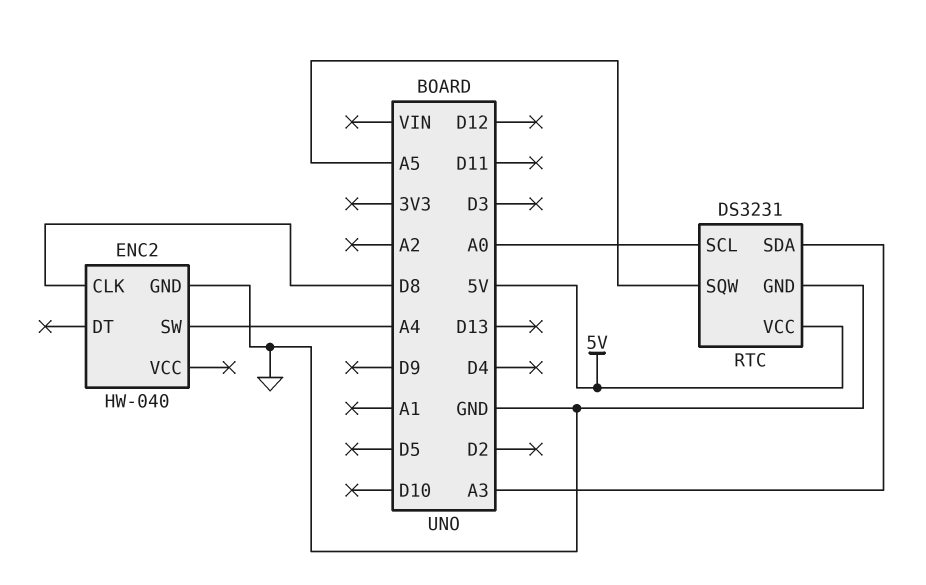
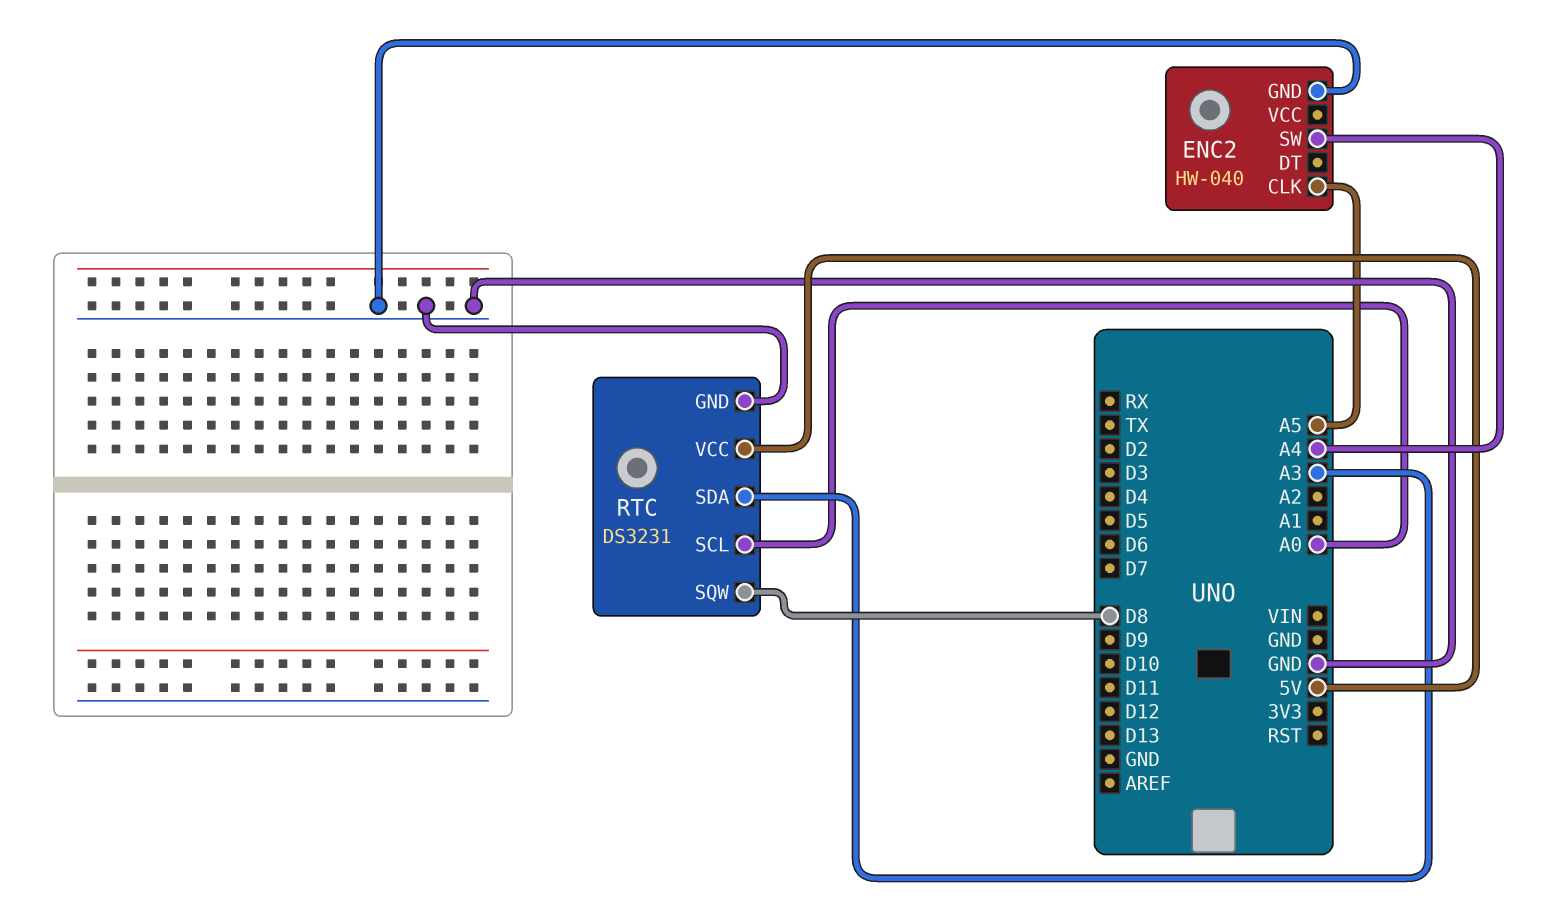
ENC2 pin CLK: D8 -> A5
RTC pin SQW: A5 -> D8

